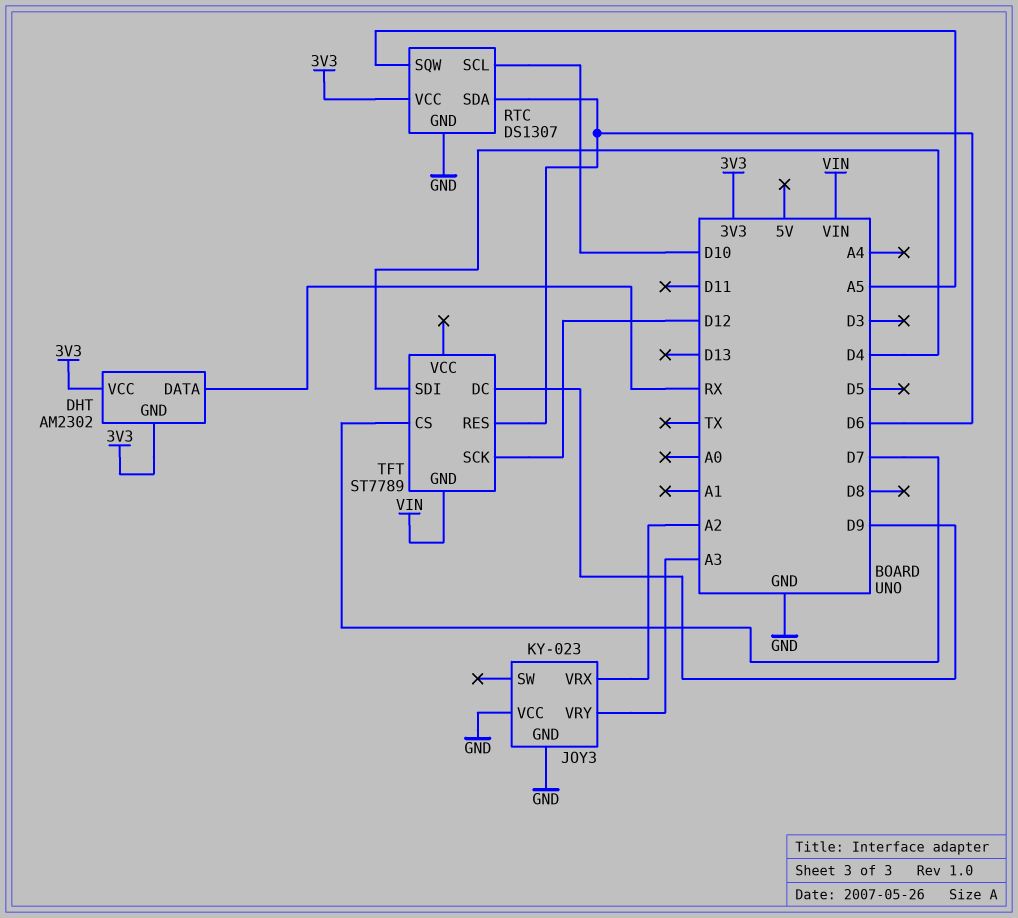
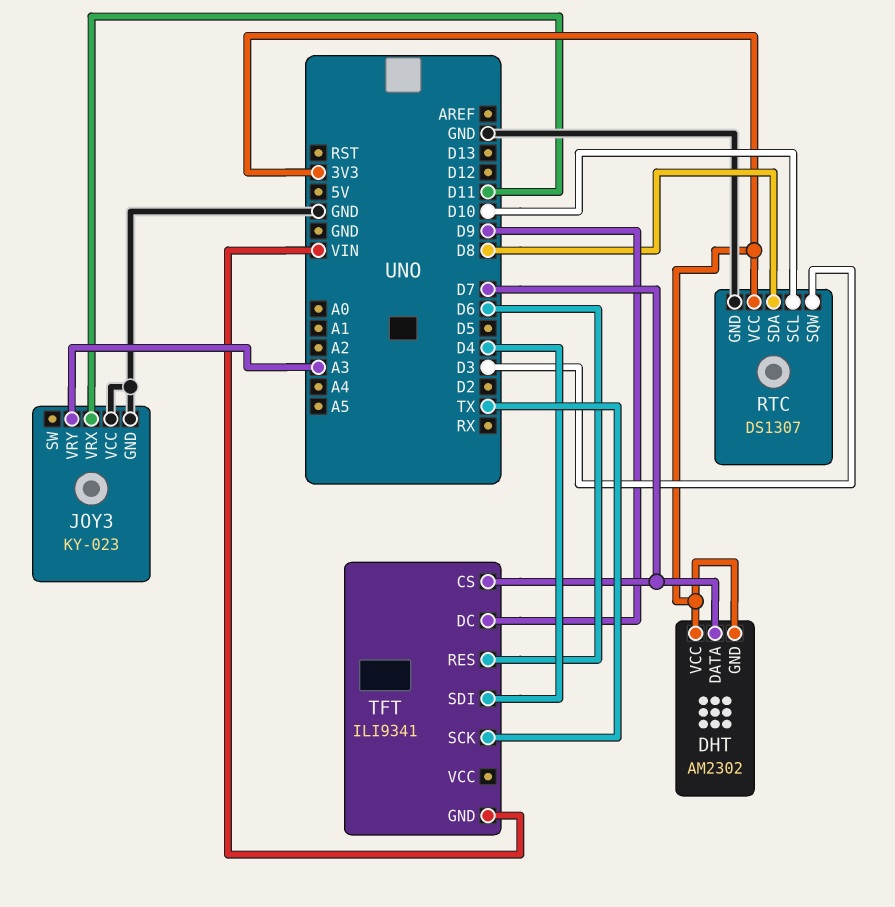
DHT pin DATA: RX -> D7
JOY3 pin VRX: A2 -> D11
RTC pin SDA: D6 -> D8
RTC pin SQW: A5 -> D3
TFT: ST7789 -> ILI9341
TFT pin SCK: D12 -> TX

